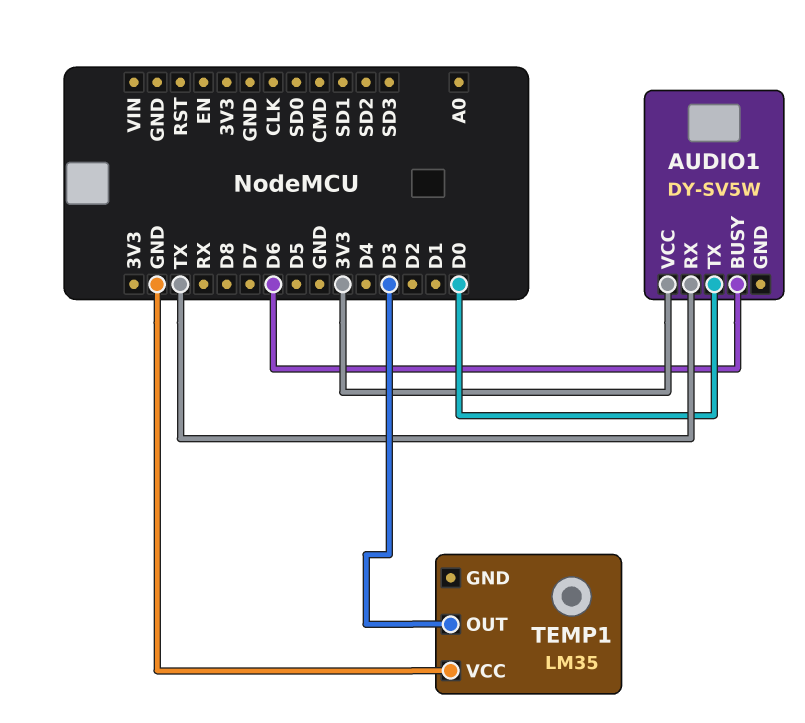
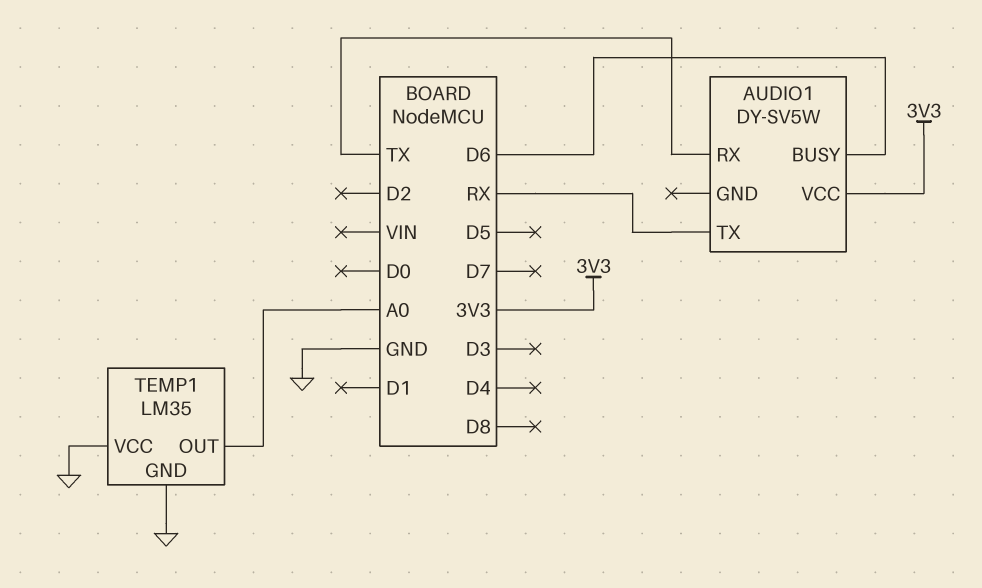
AUDIO1 pin TX: D0 -> RX
TEMP1 pin GND: none -> GND
TEMP1 pin OUT: D3 -> A0

